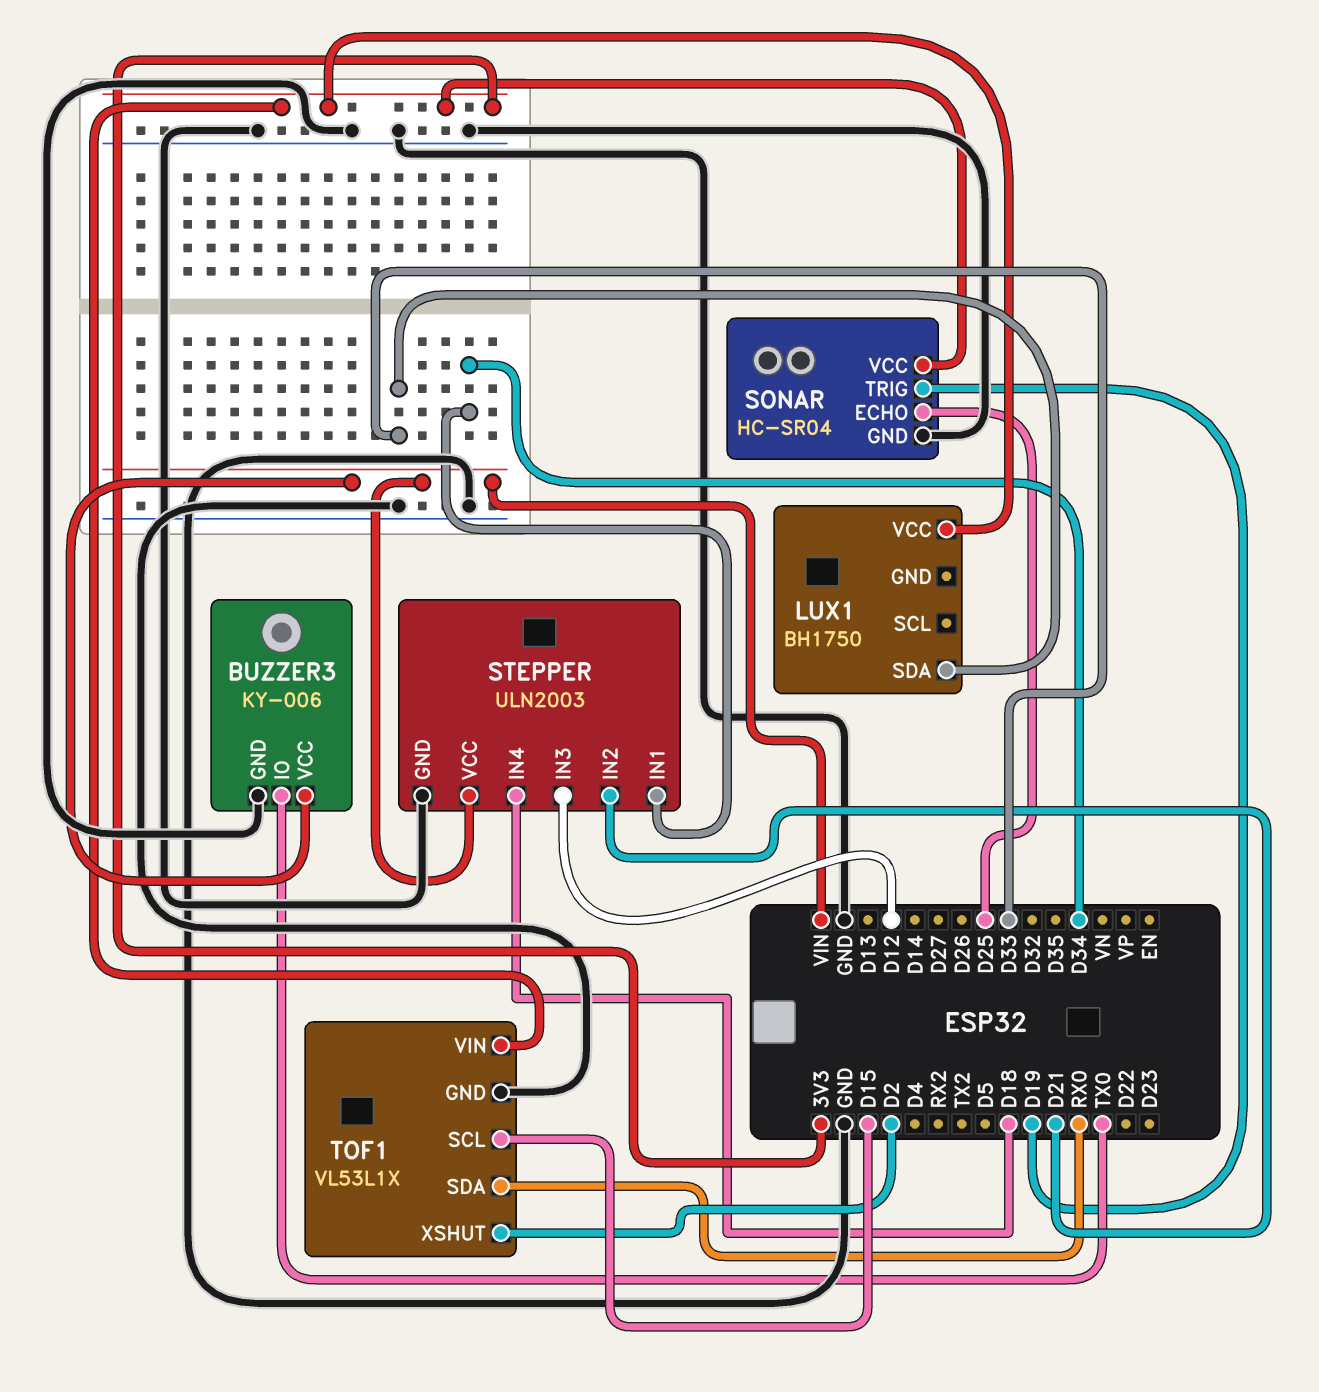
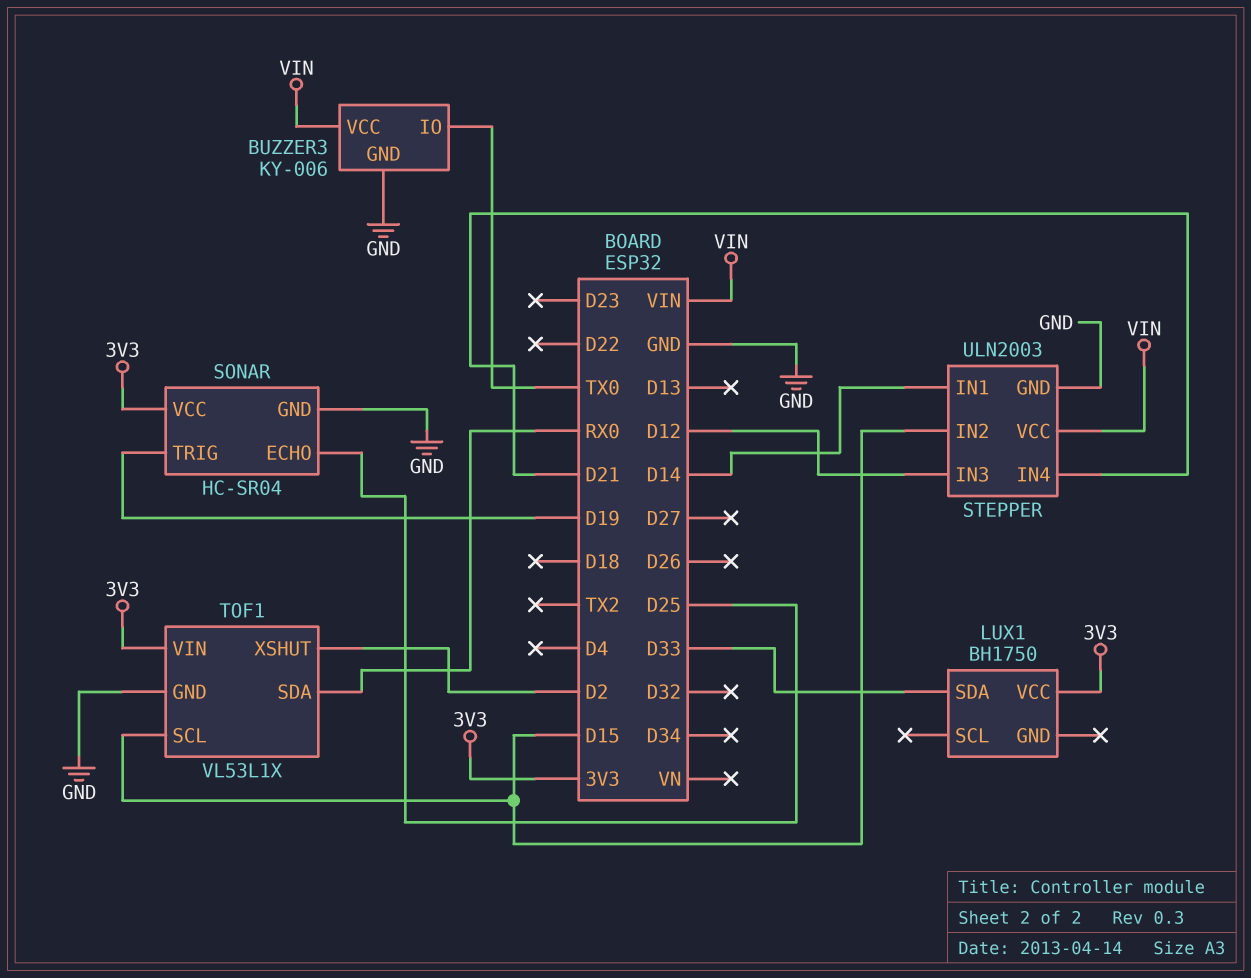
STEPPER pin IN1: D34 -> D14
STEPPER pin IN2: D21 -> D15
STEPPER pin IN4: D18 -> D21

